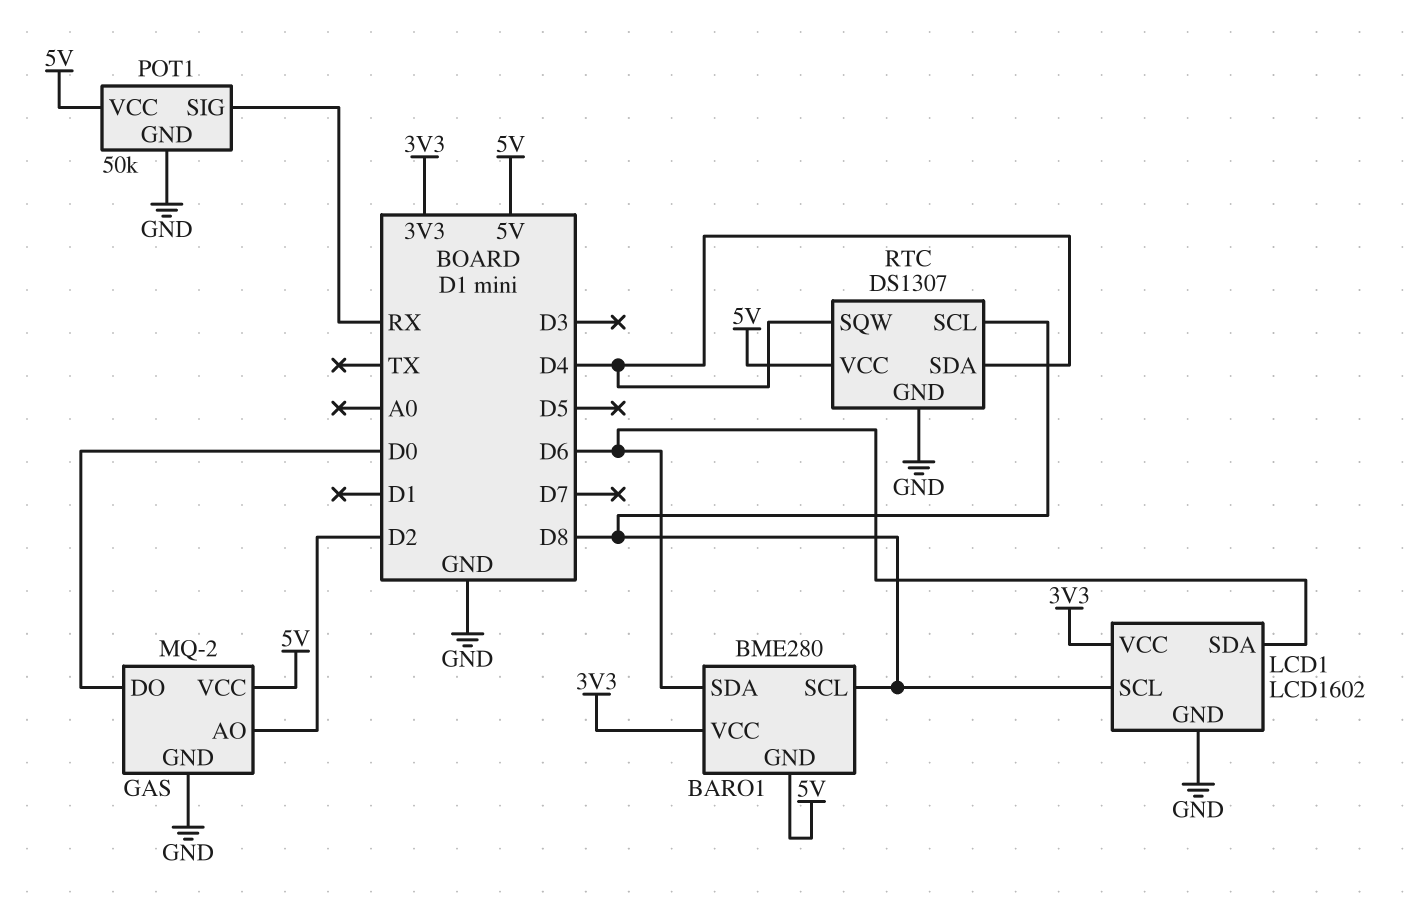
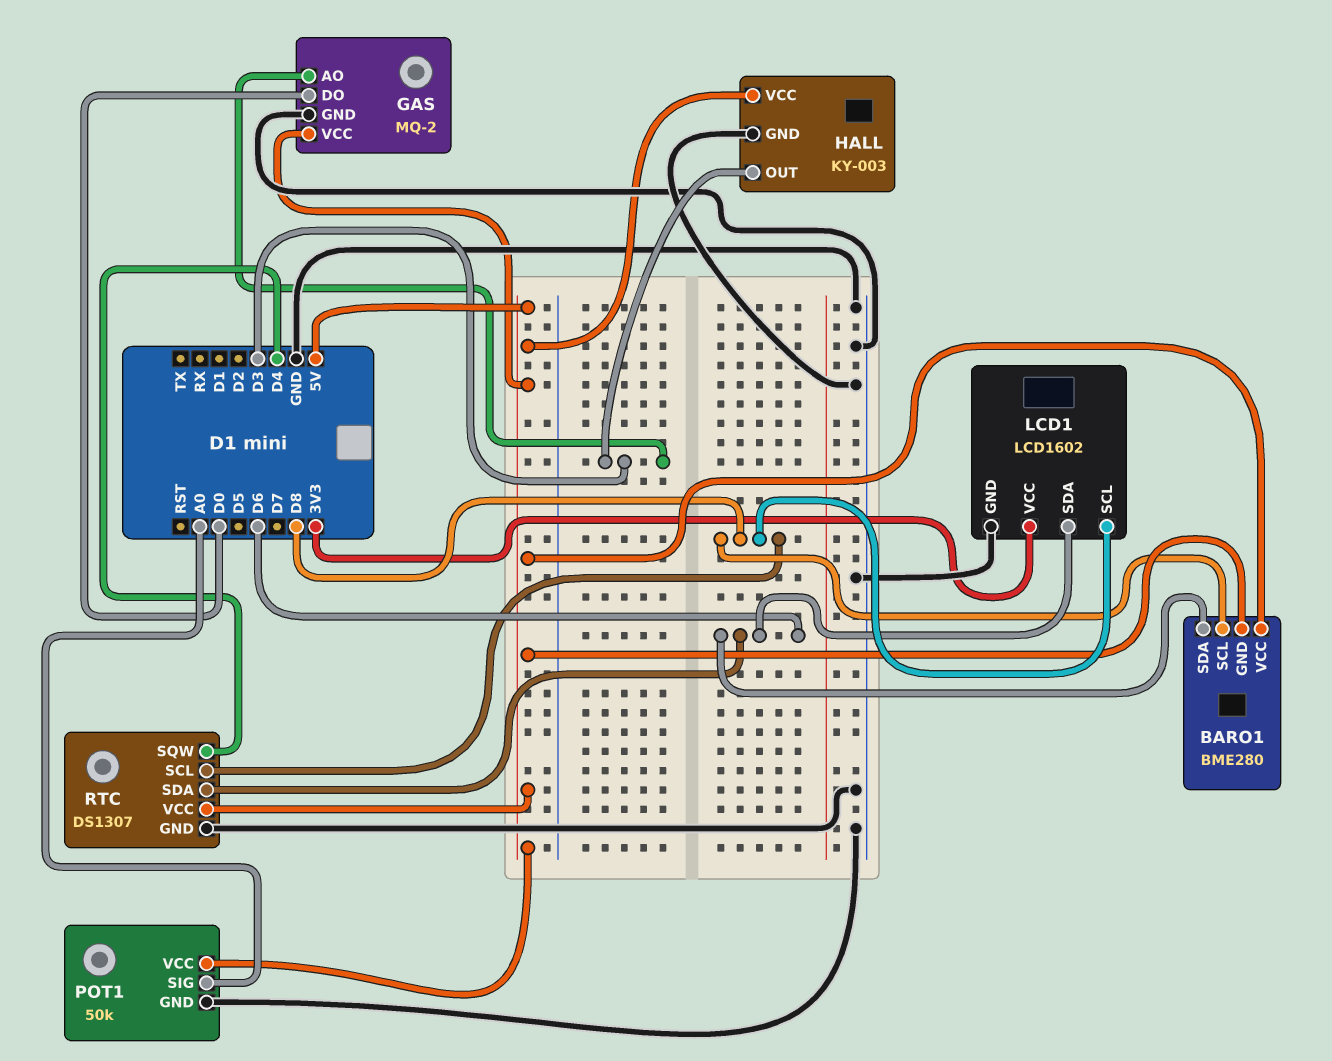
BARO1 pin VCC: 3V3 -> 5V
GAS pin AO: D2 -> D3
HALL: none -> KY-003
HALL pin GND: none -> GND
HALL pin OUT: none -> D3
HALL pin VCC: none -> 5V
POT1 pin SIG: RX -> A0
RTC pin SDA: D4 -> D6

